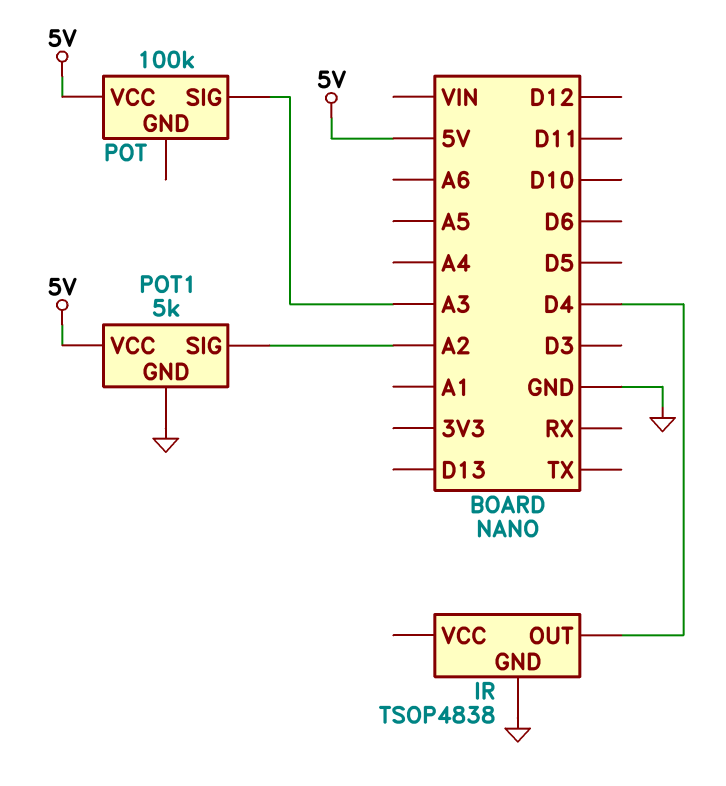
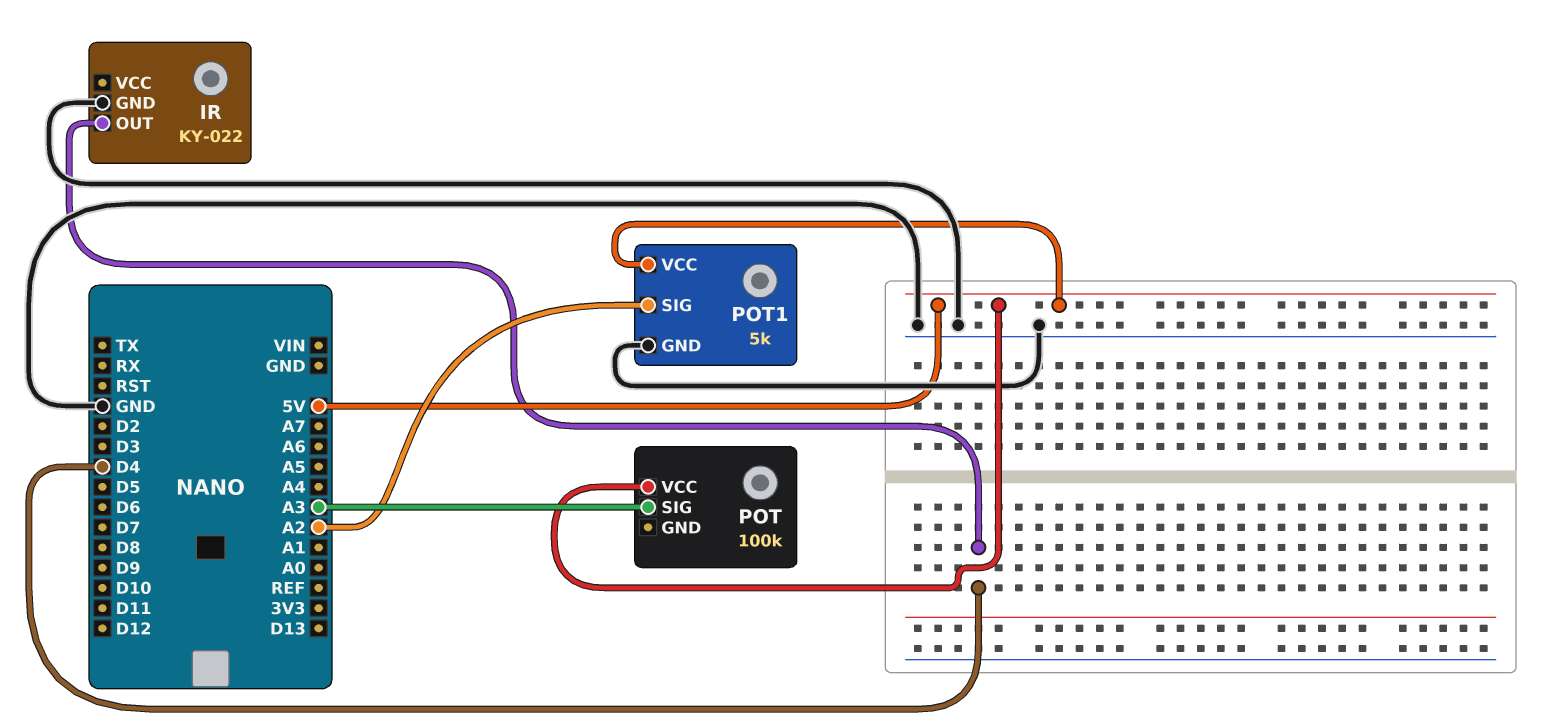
IR: TSOP4838 -> KY-022

